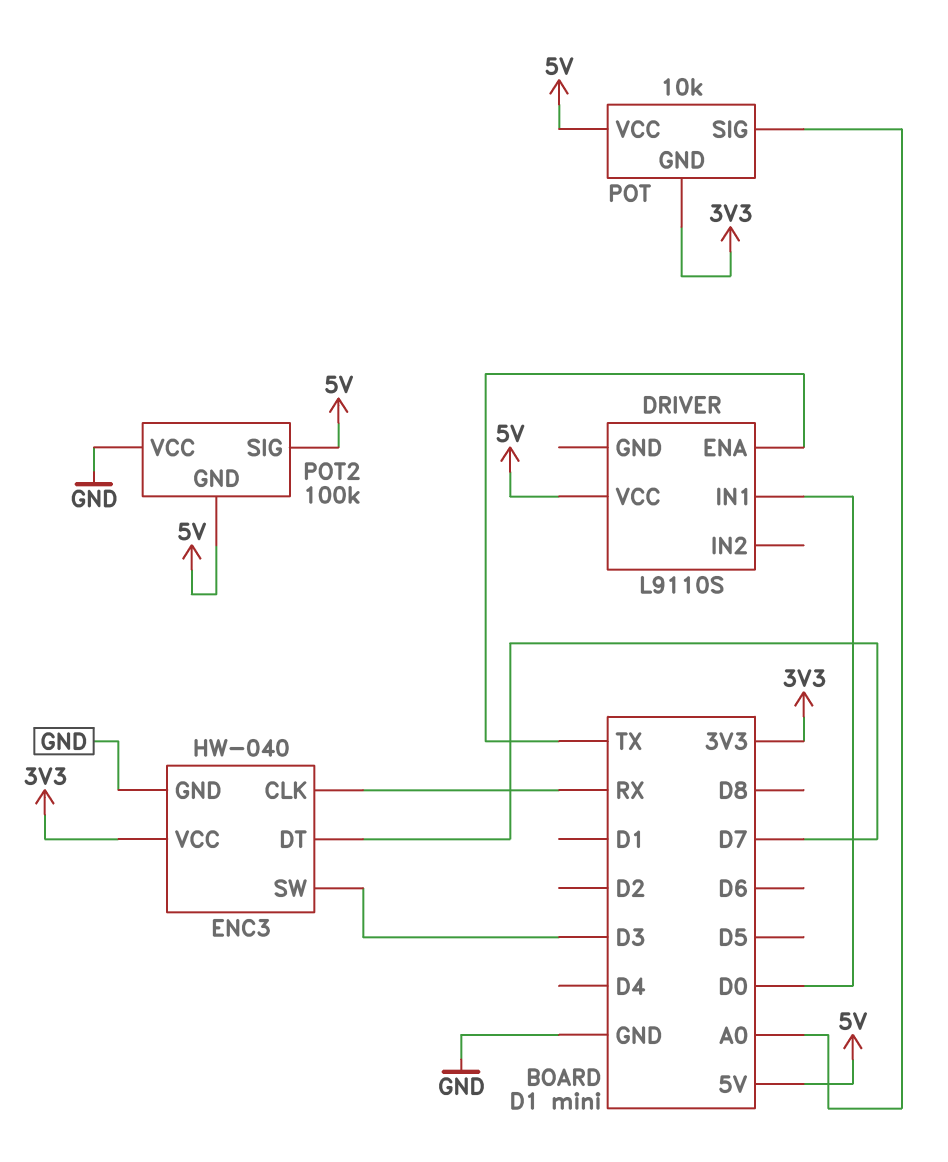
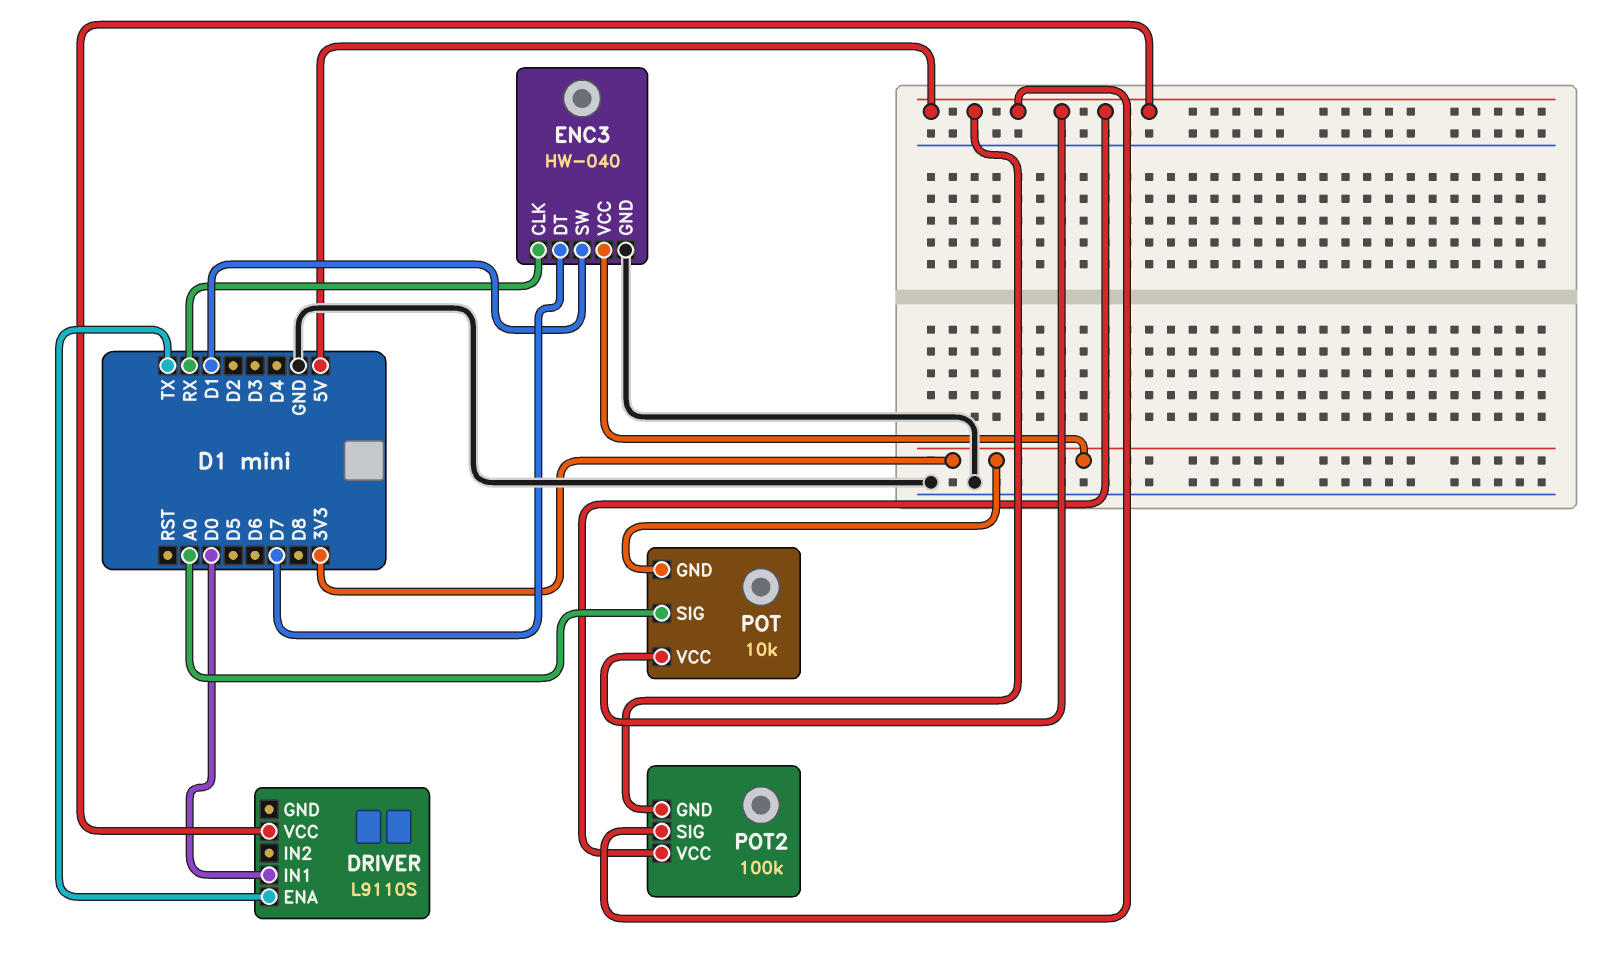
ENC3 pin SW: D3 -> D1
POT2 pin VCC: GND -> 5V

